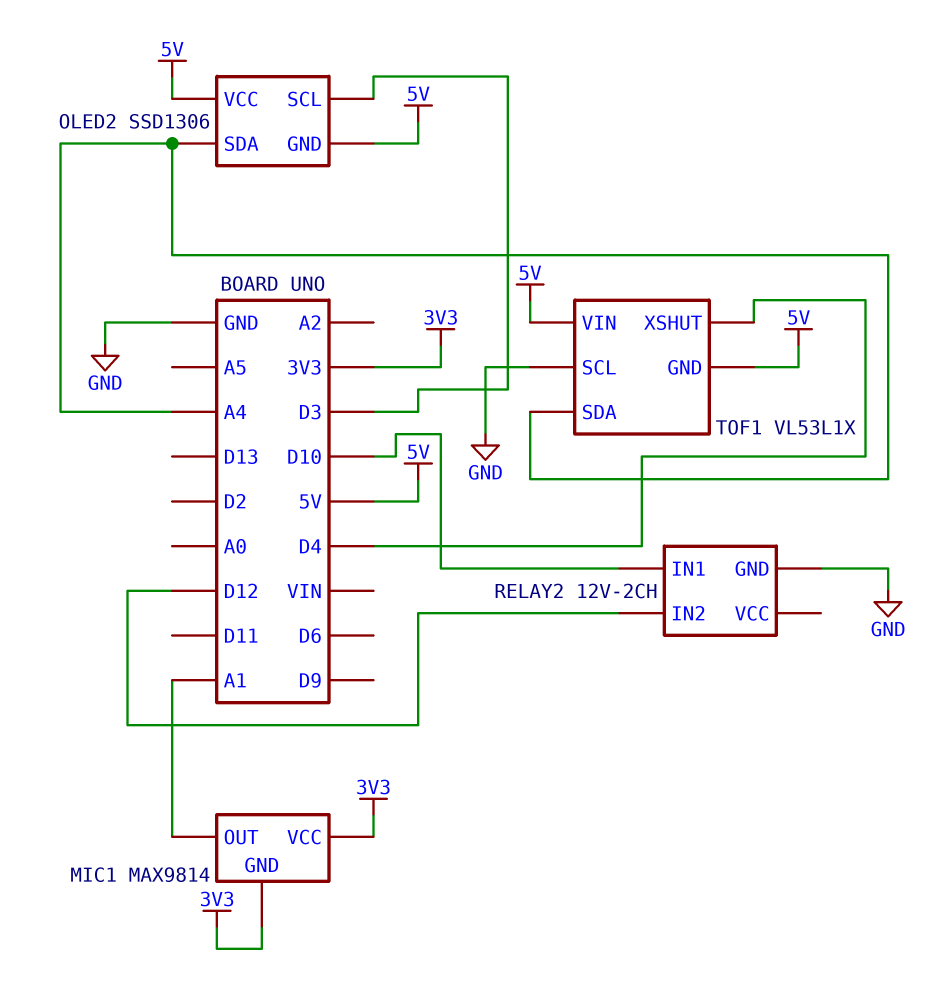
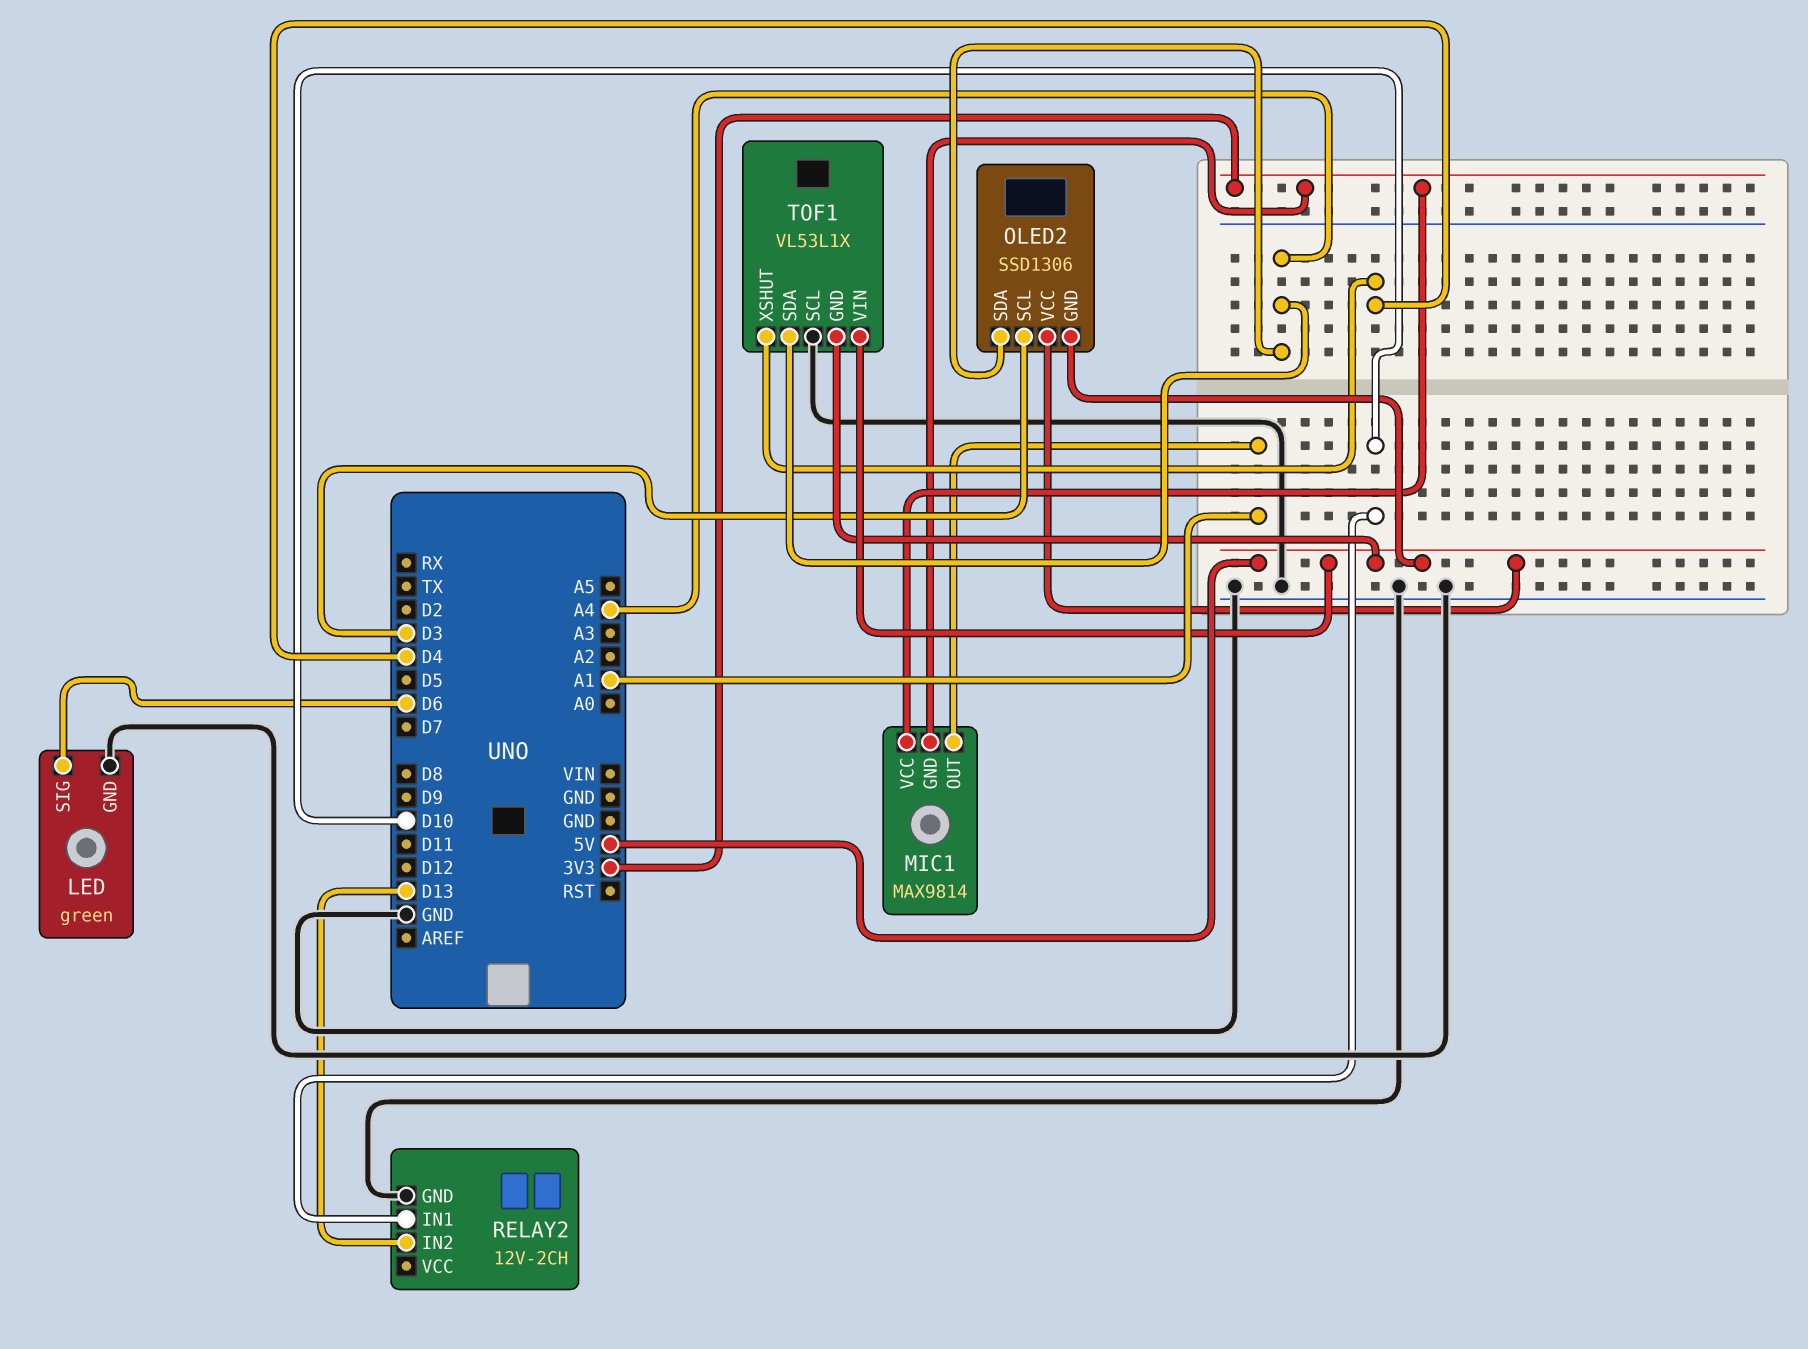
LED: none -> green
LED pin GND: none -> GND
LED pin SIG: none -> D6
RELAY2 pin IN2: D12 -> D13

